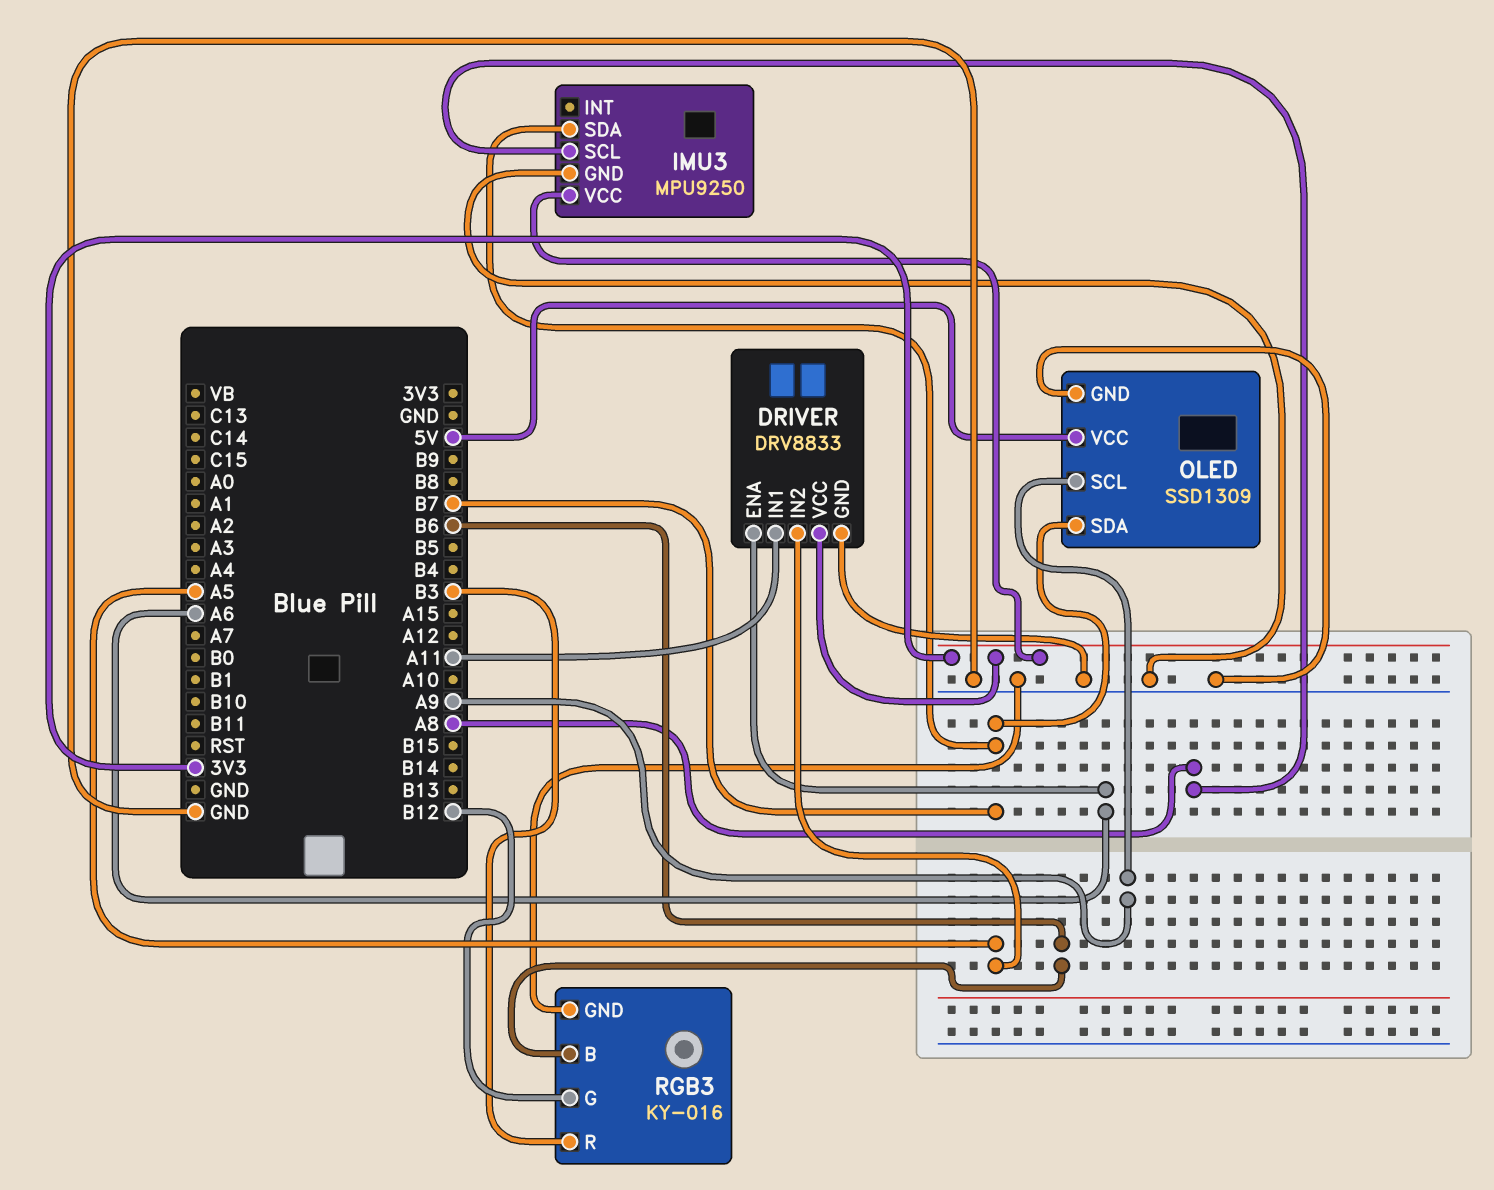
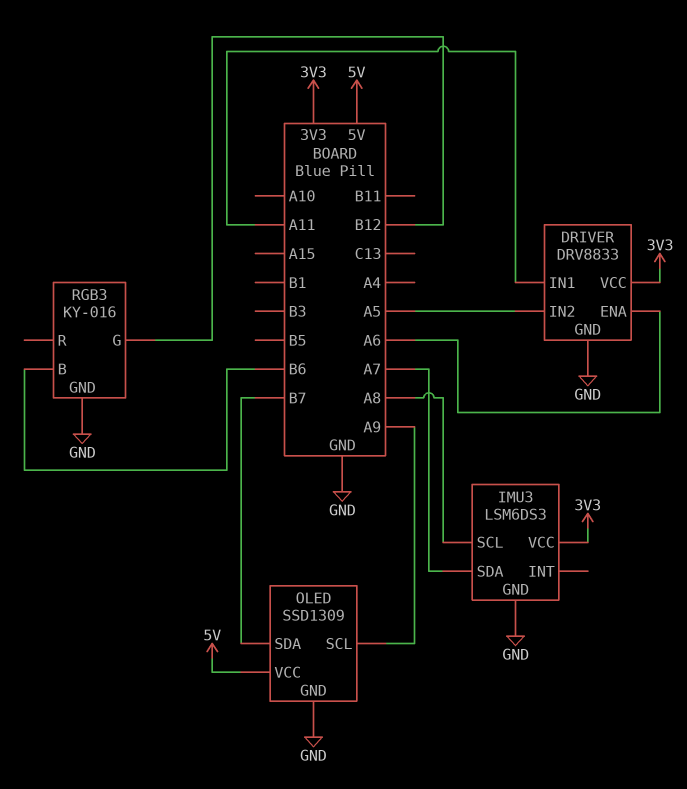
IMU3: MPU9250 -> LSM6DS3
IMU3 pin SDA: B7 -> A7
RGB3 pin R: B3 -> none

